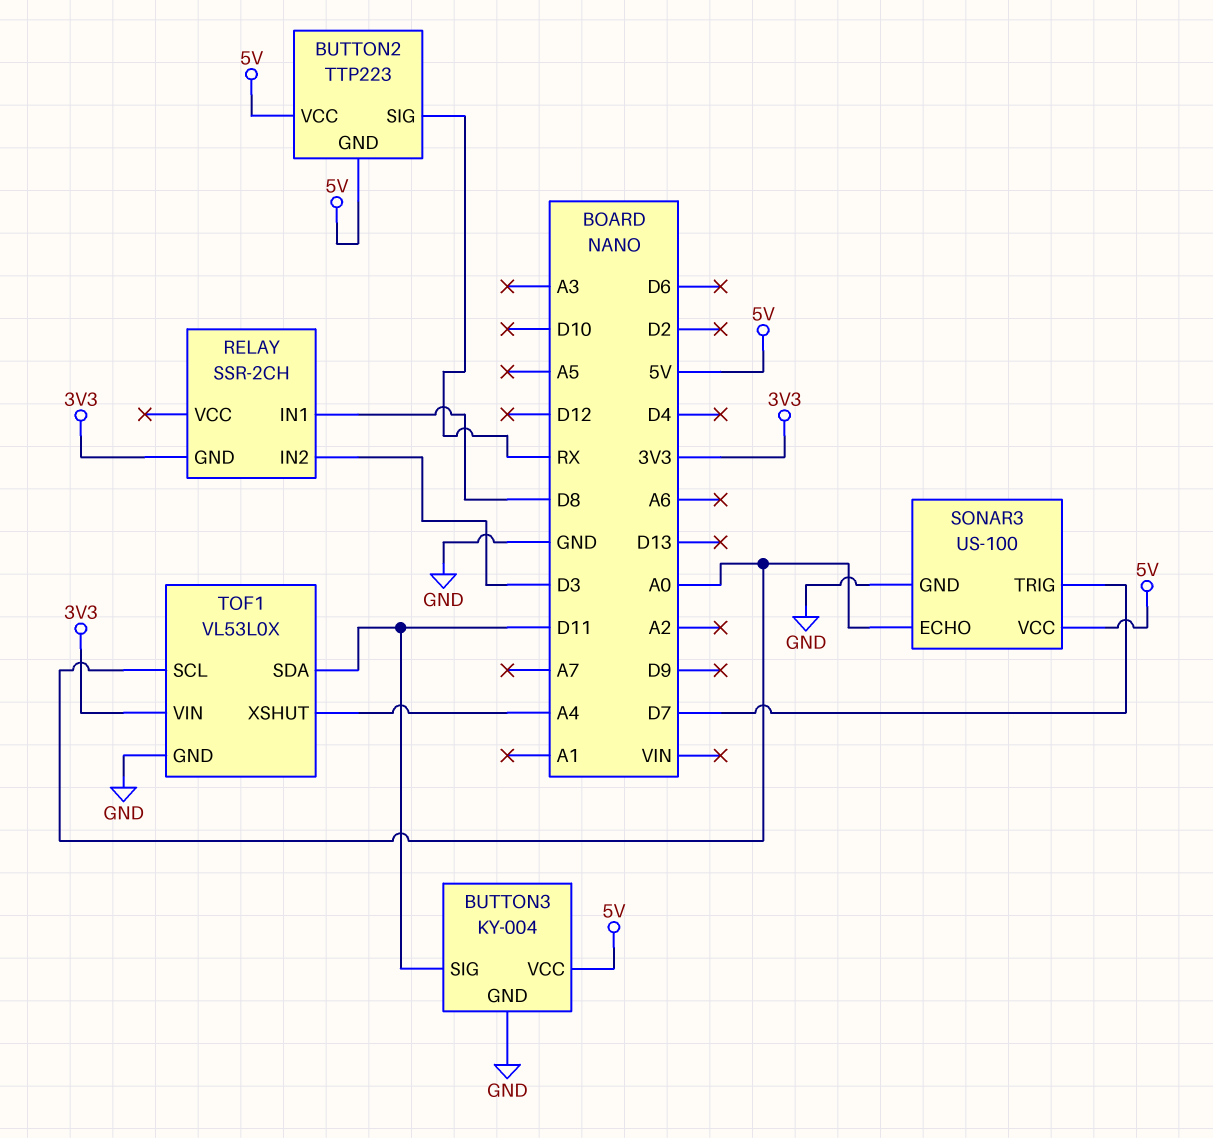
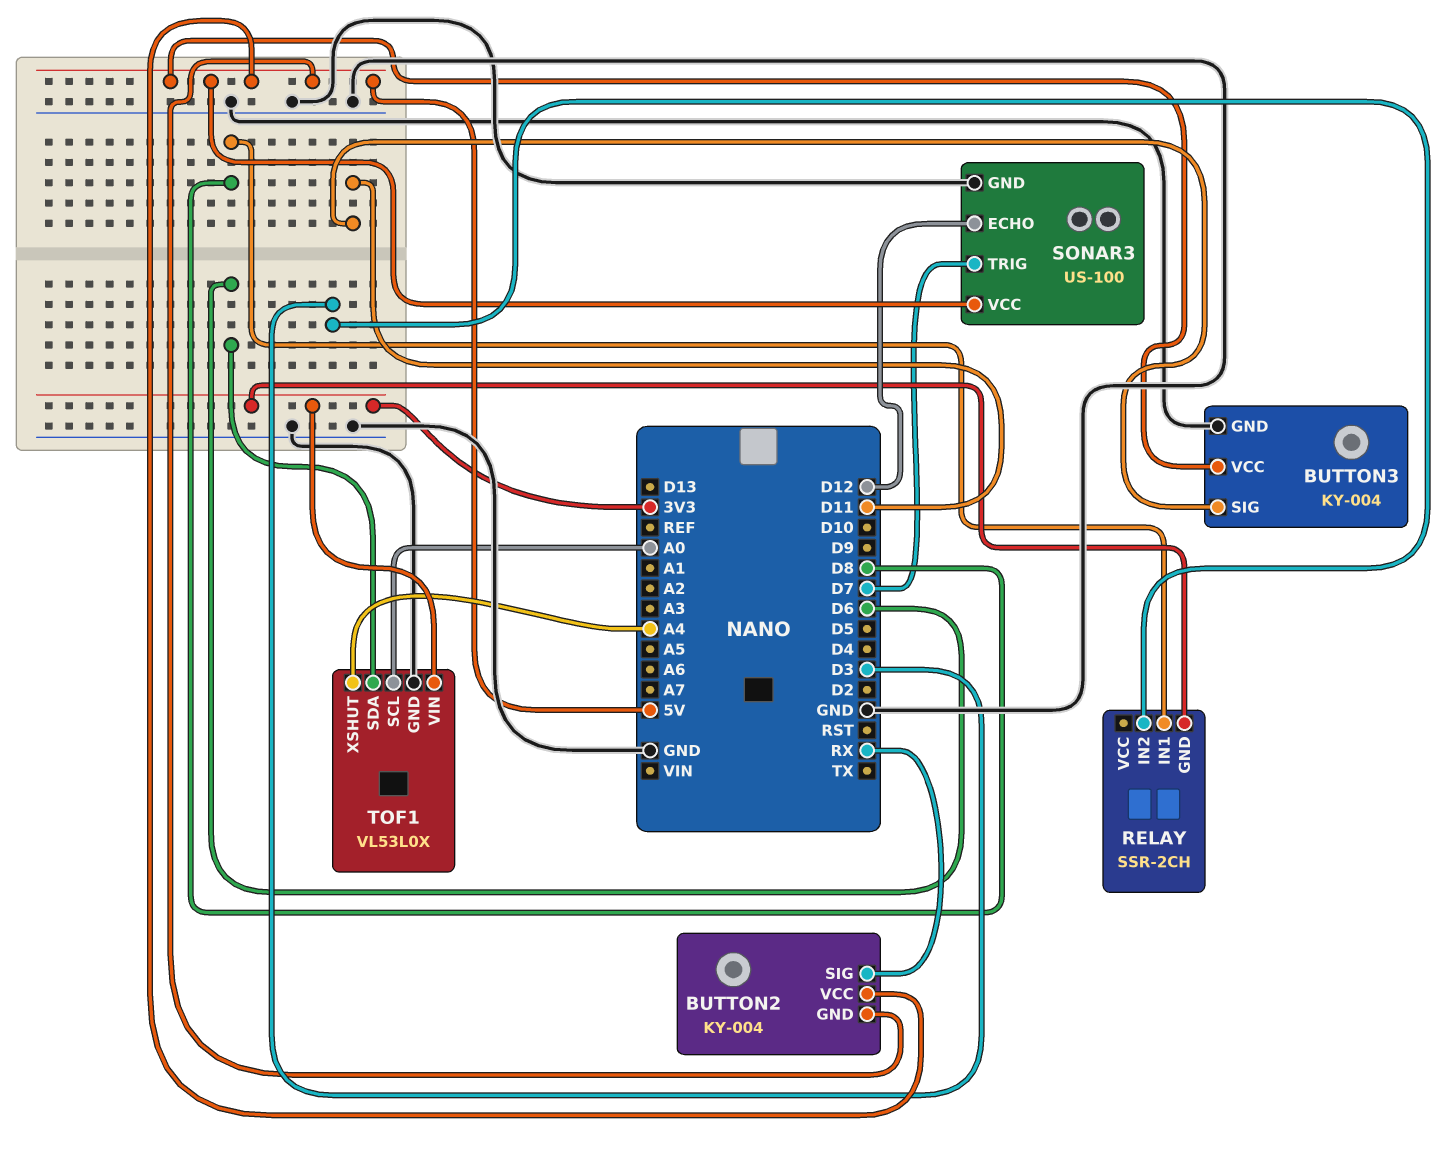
BUTTON2: TTP223 -> KY-004
SONAR3 pin ECHO: A0 -> D12
TOF1 pin SDA: D11 -> D6

